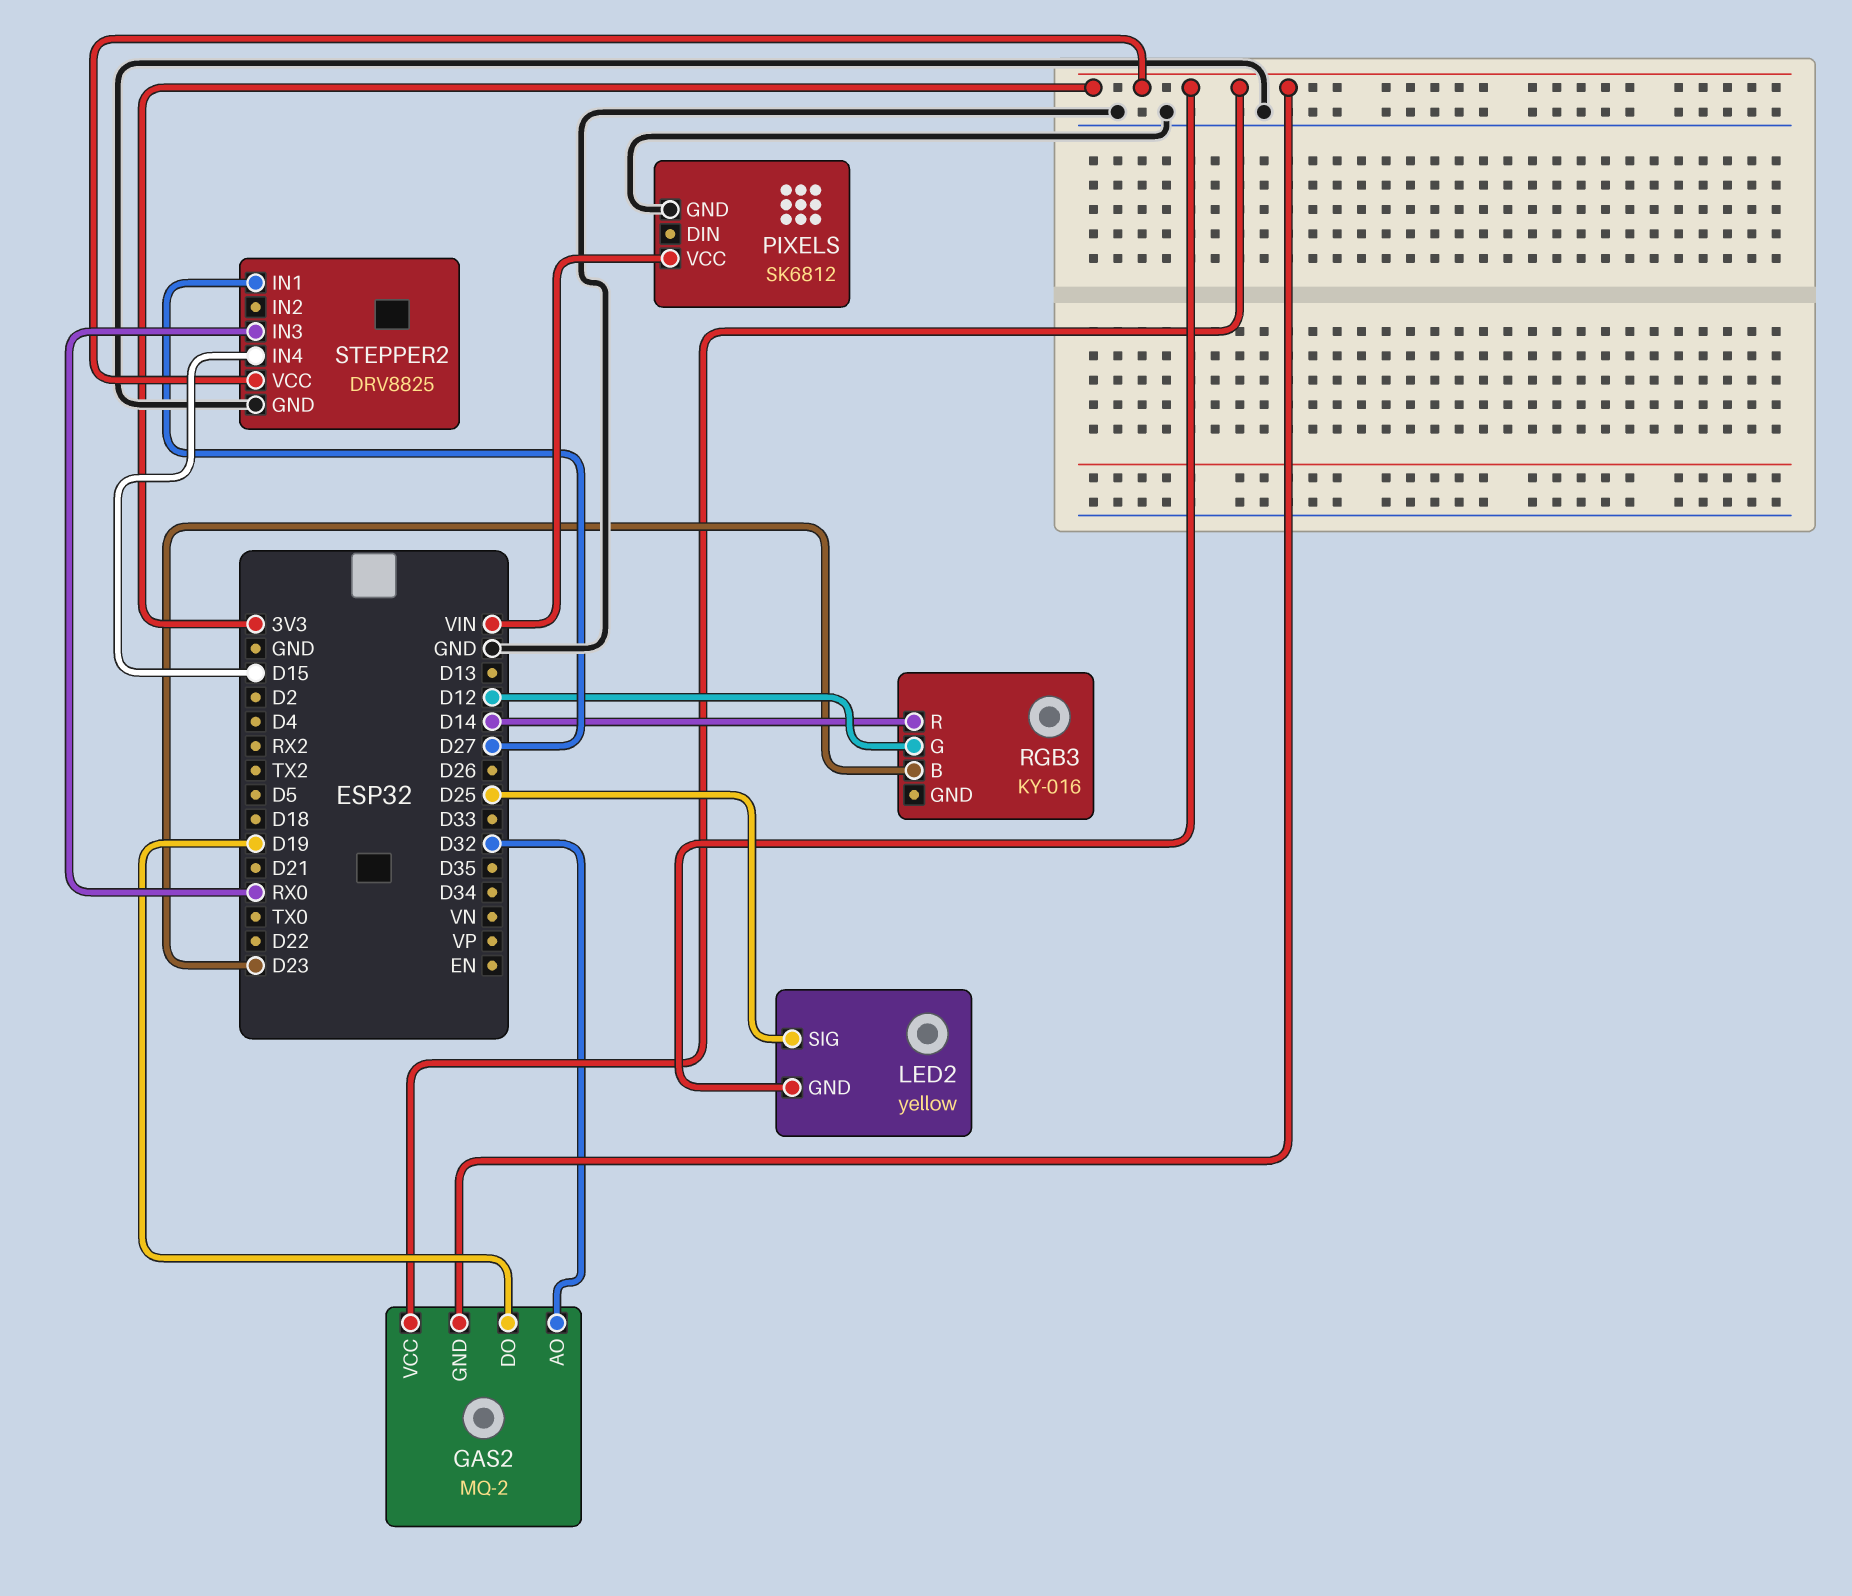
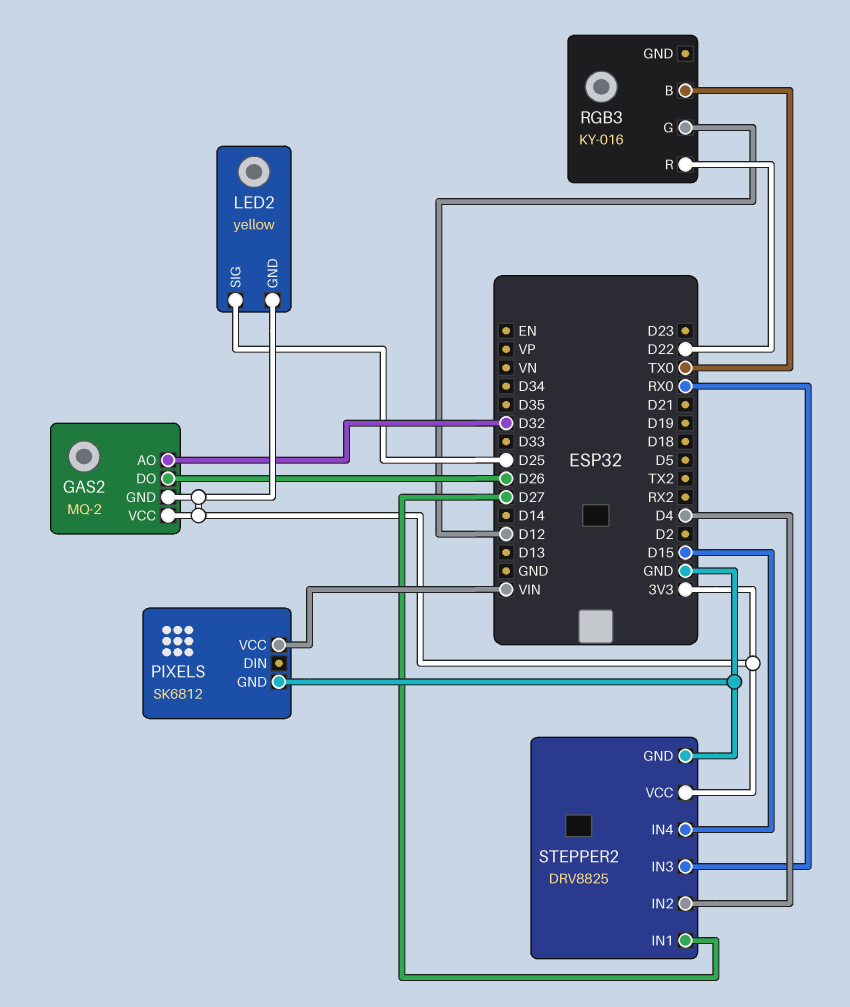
GAS2 pin DO: D19 -> D26
RGB3 pin B: D23 -> TX0
RGB3 pin R: D14 -> D22
STEPPER2 pin IN2: none -> D4

